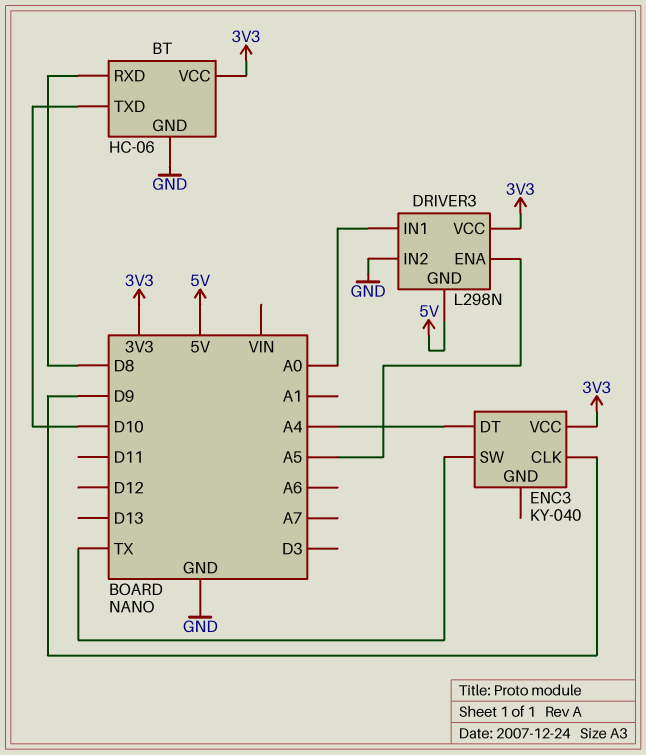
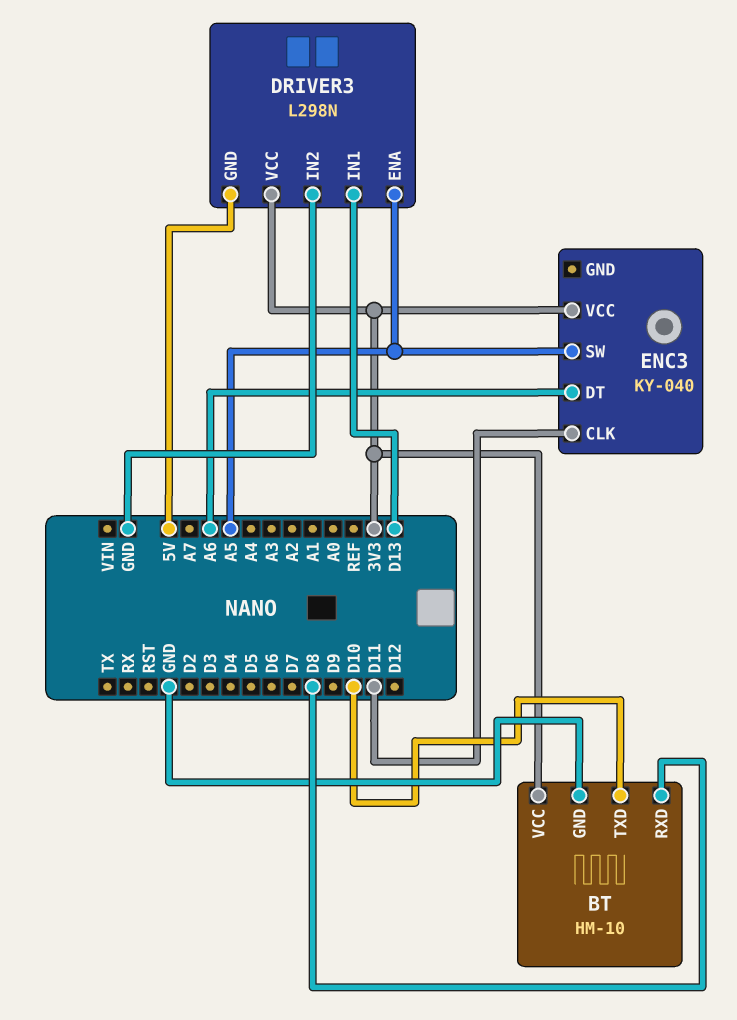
BT: HC-06 -> HM-10
DRIVER3 pin IN1: A0 -> D13
ENC3 pin CLK: D9 -> D11
ENC3 pin DT: A4 -> A6
ENC3 pin SW: TX -> A5

